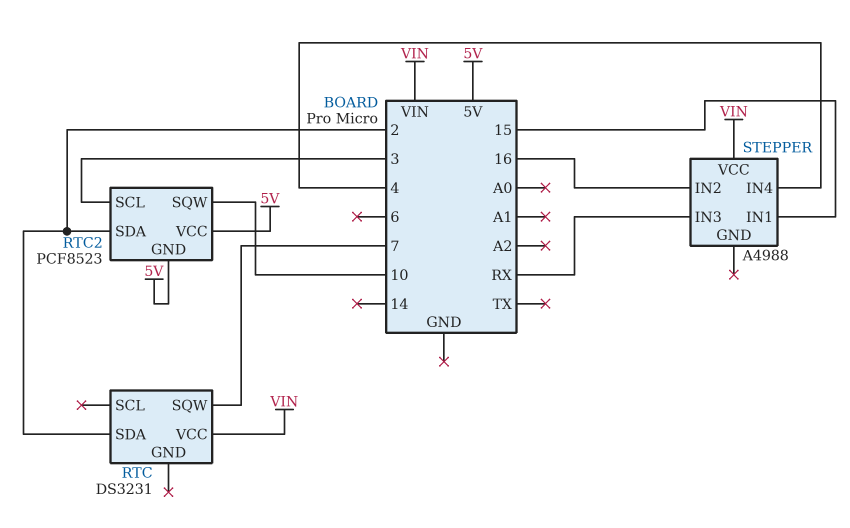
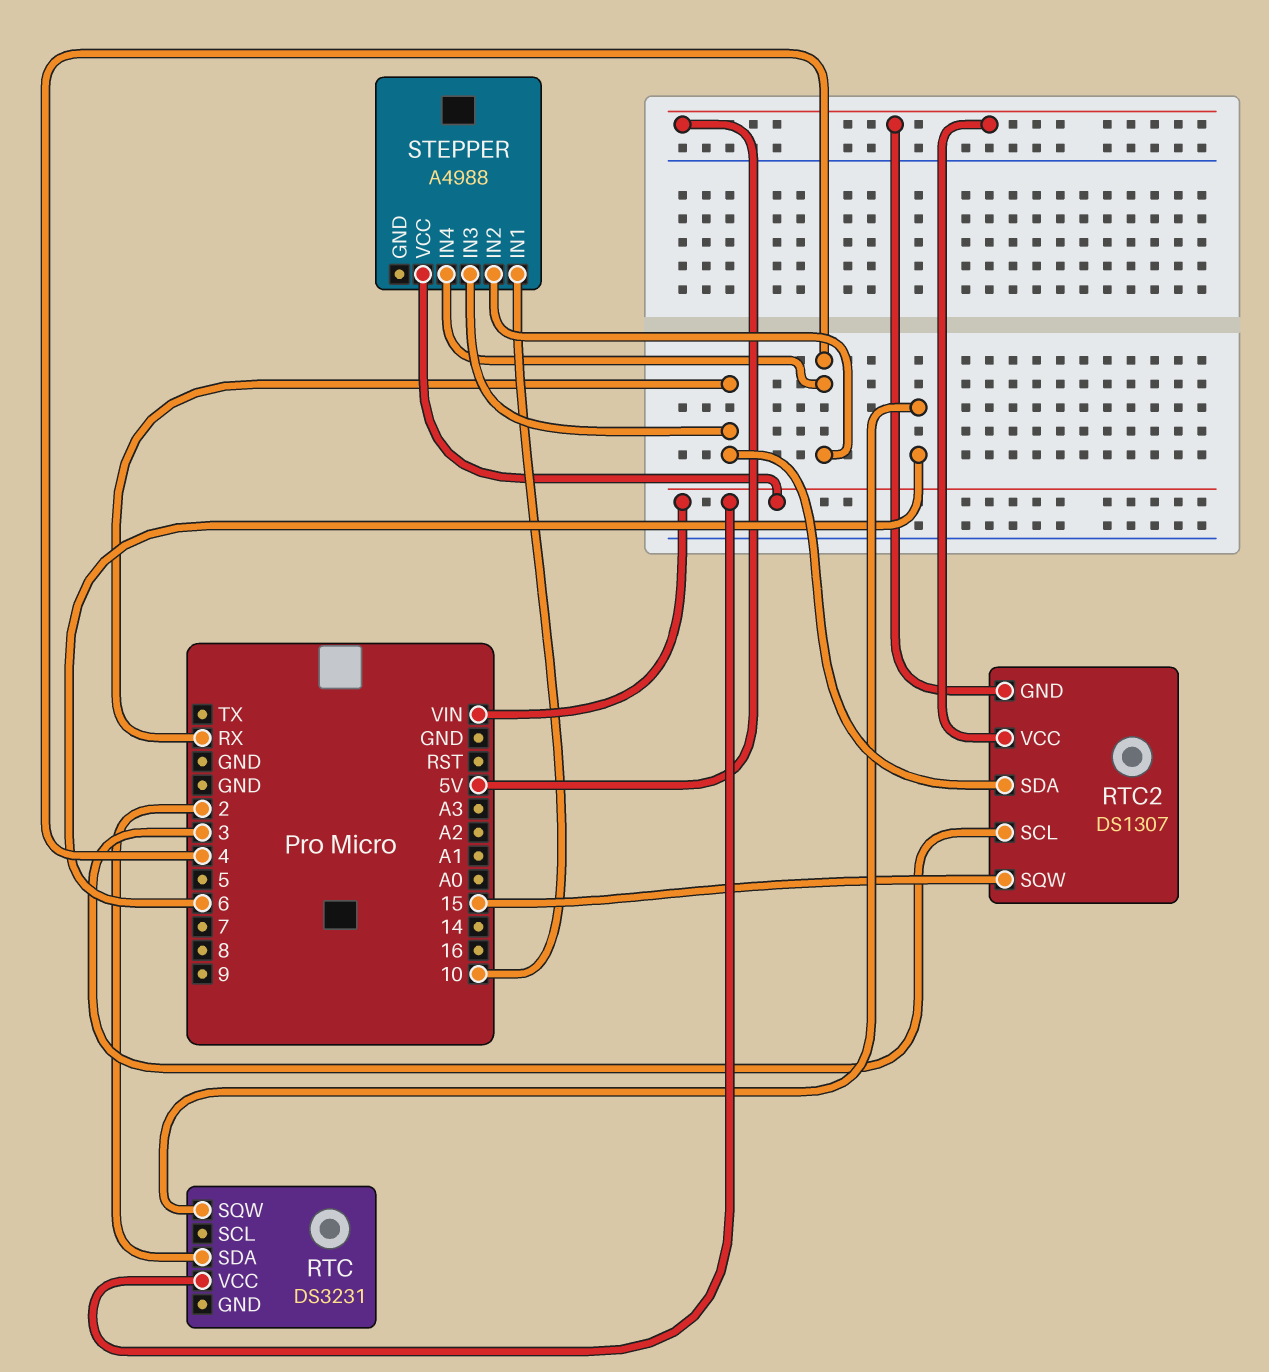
RTC pin SQW: 7 -> 6
RTC2: PCF8523 -> DS1307
RTC2 pin SDA: 2 -> RX
RTC2 pin SQW: 10 -> 15
STEPPER pin IN1: 15 -> 10
STEPPER pin IN2: 16 -> 4

